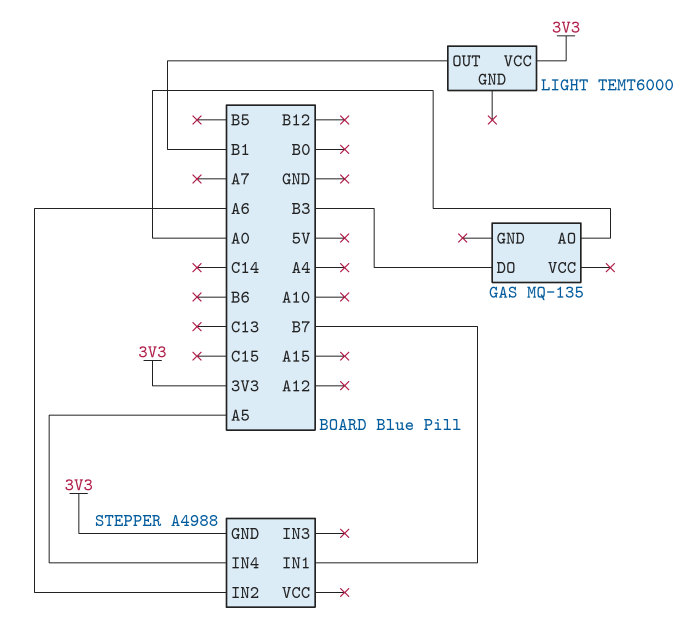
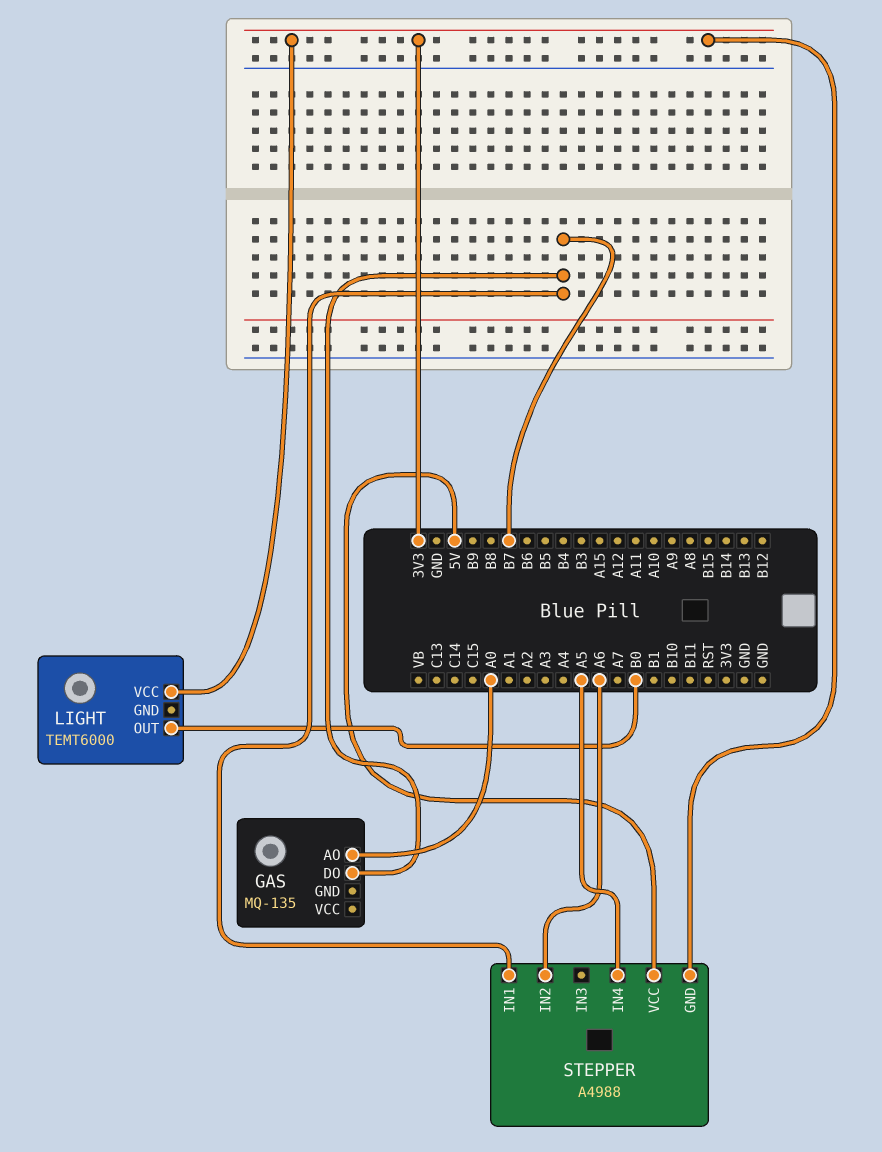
GAS pin DO: B3 -> B7
LIGHT pin OUT: B1 -> B0
STEPPER pin VCC: none -> 5V

